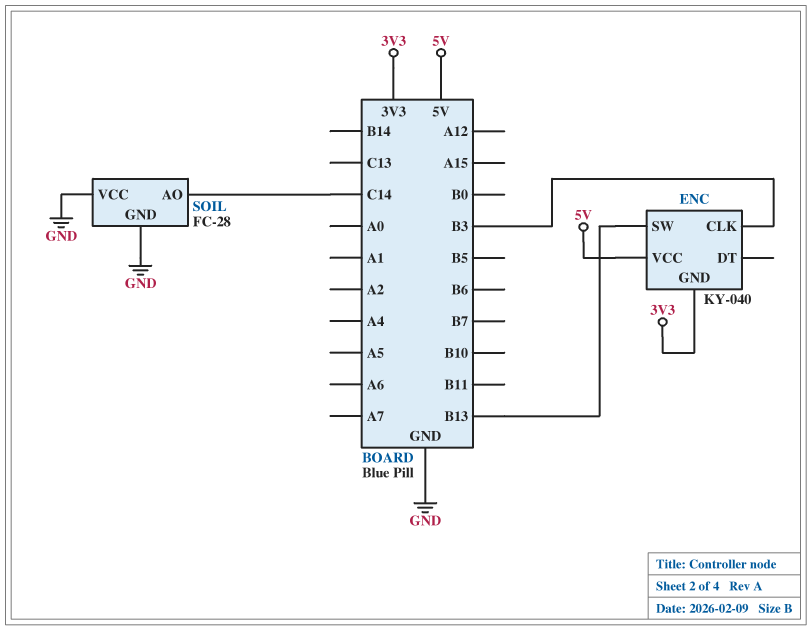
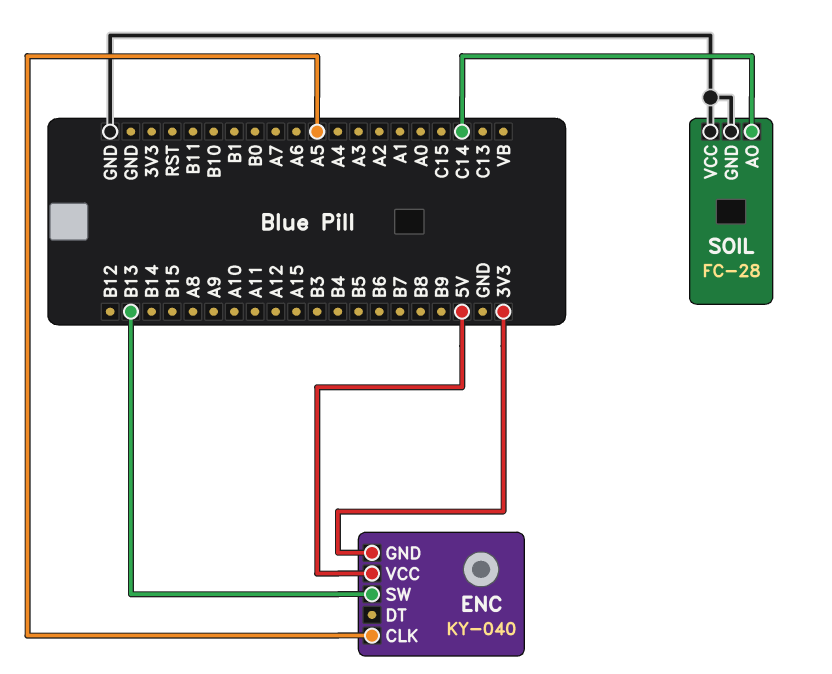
ENC pin CLK: B3 -> A5

